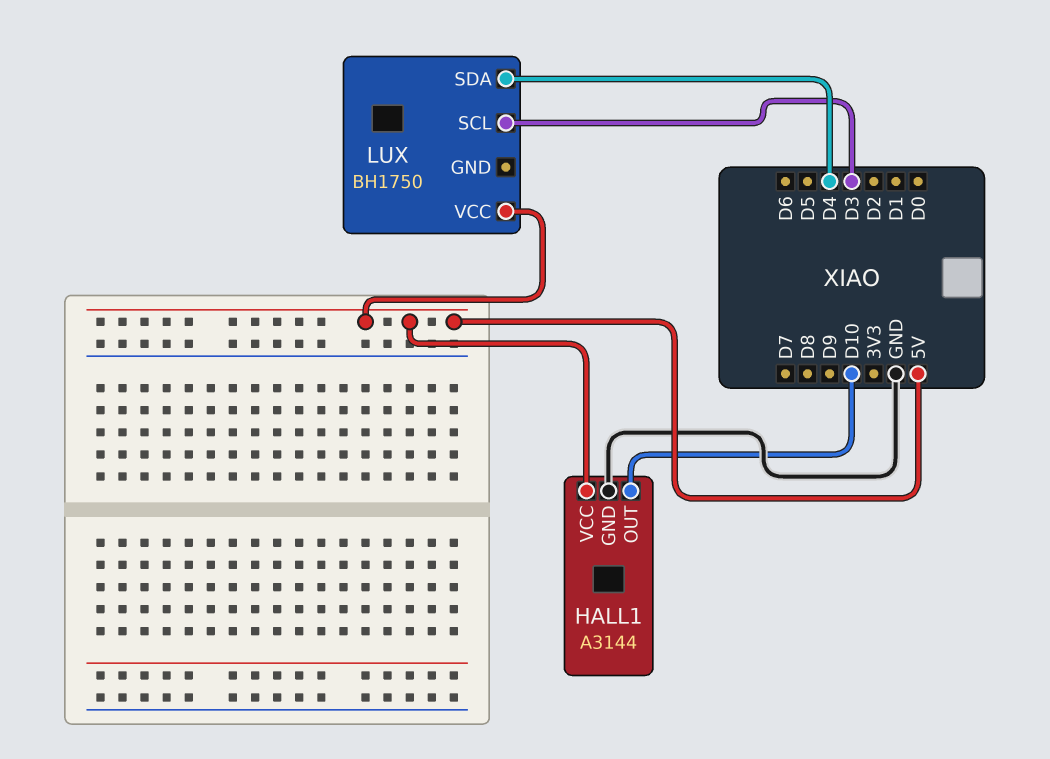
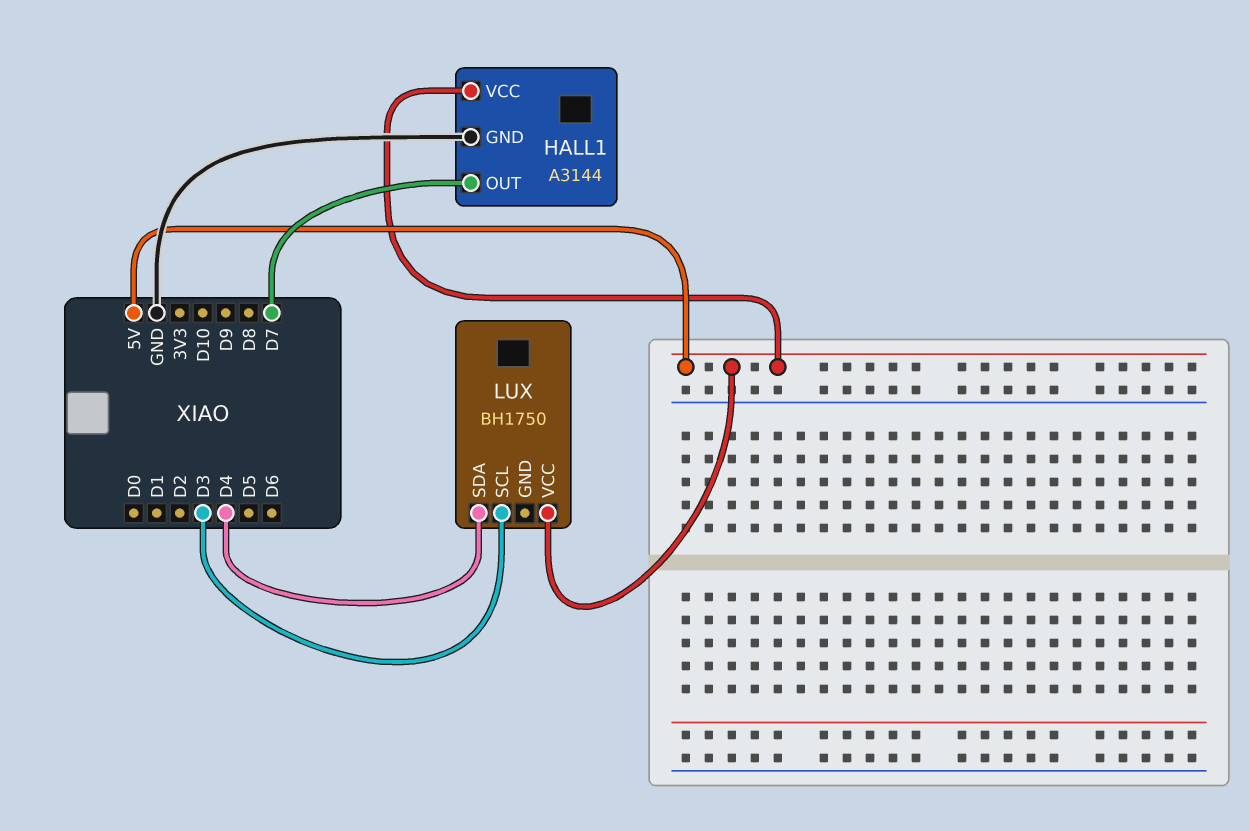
HALL1 pin OUT: D10 -> D7

